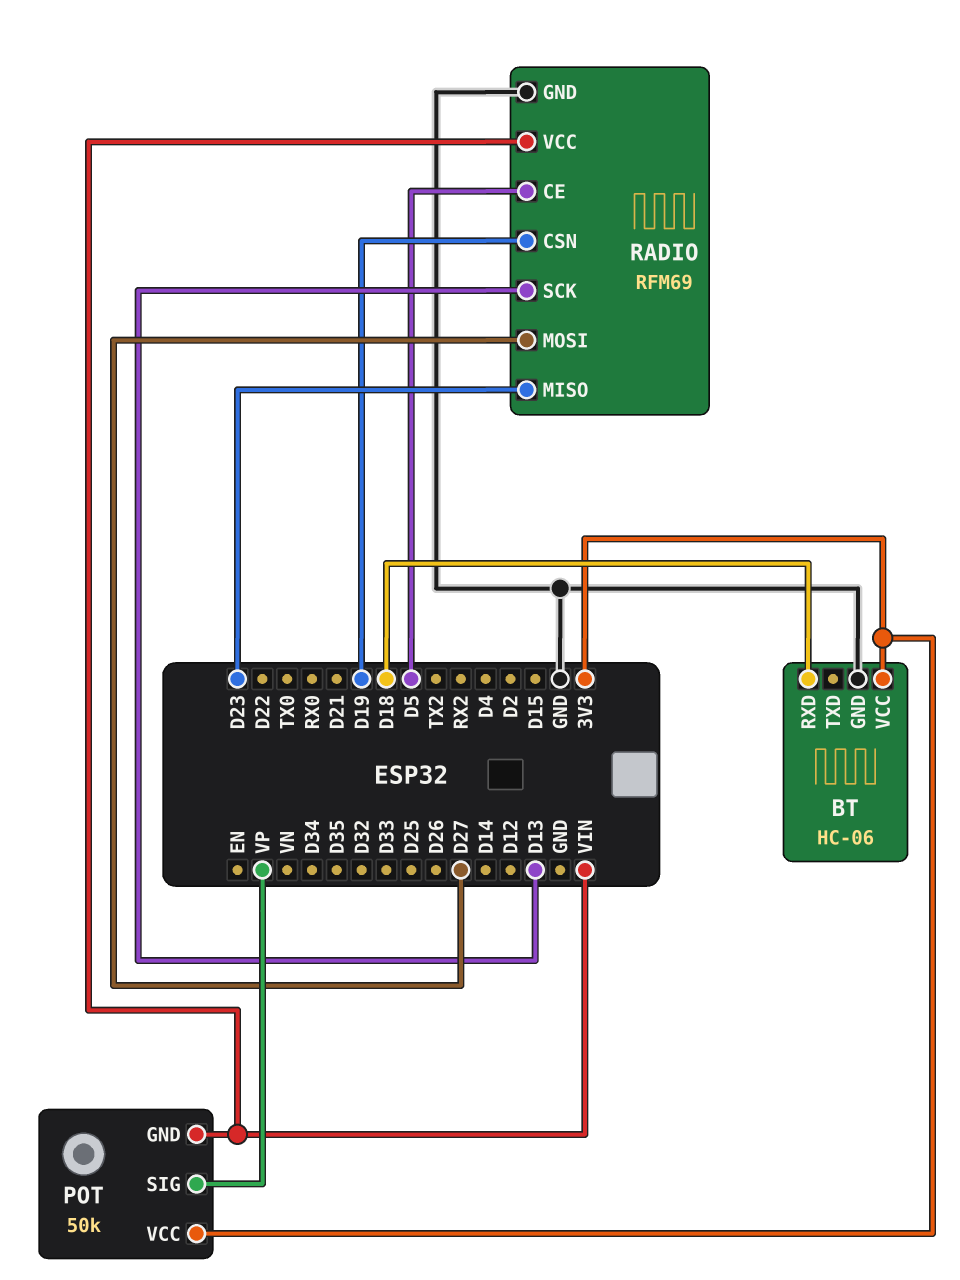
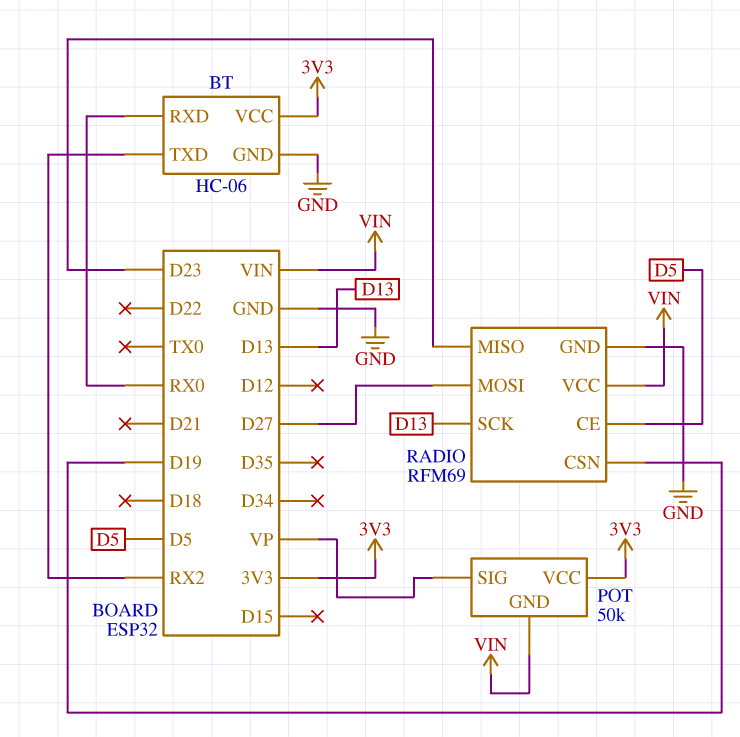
BT pin RXD: D18 -> RX0
BT pin TXD: none -> RX2

